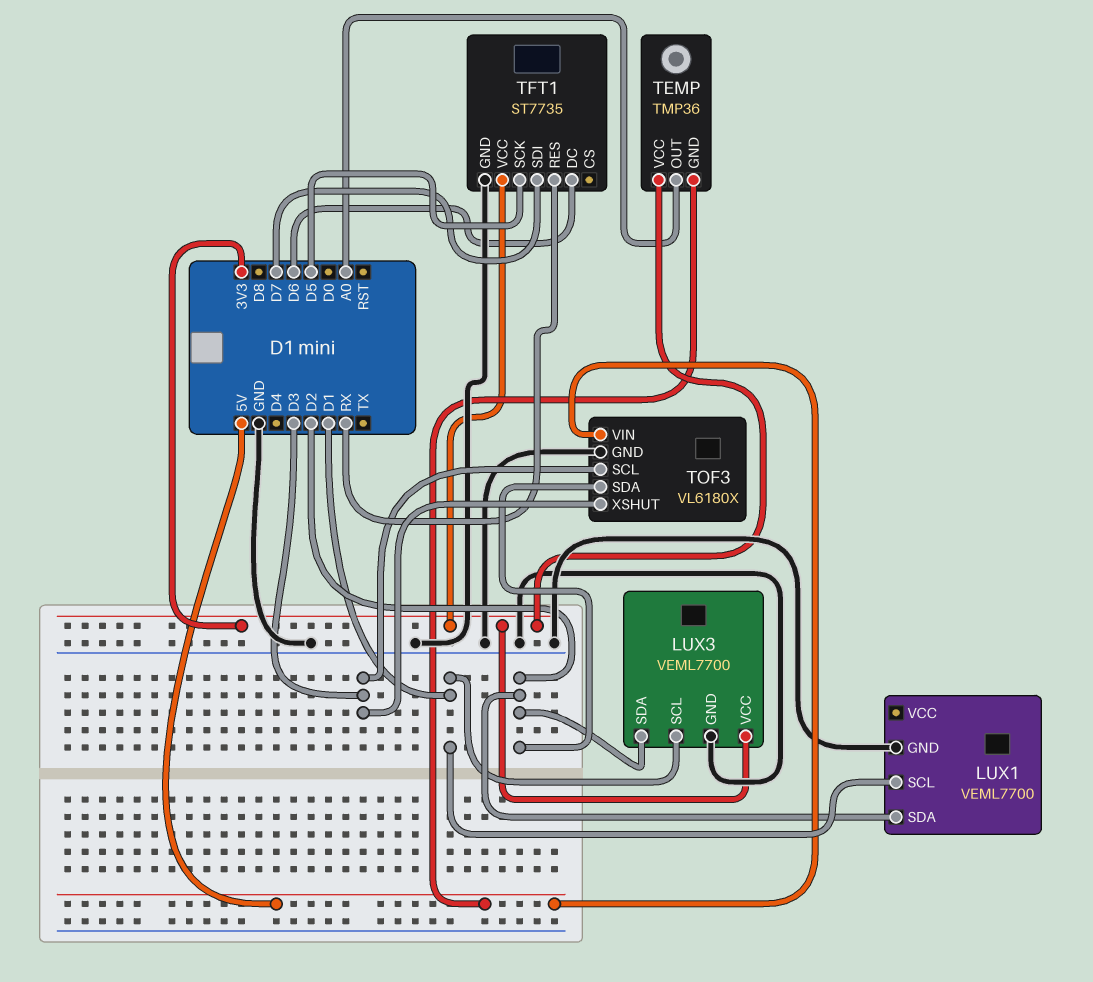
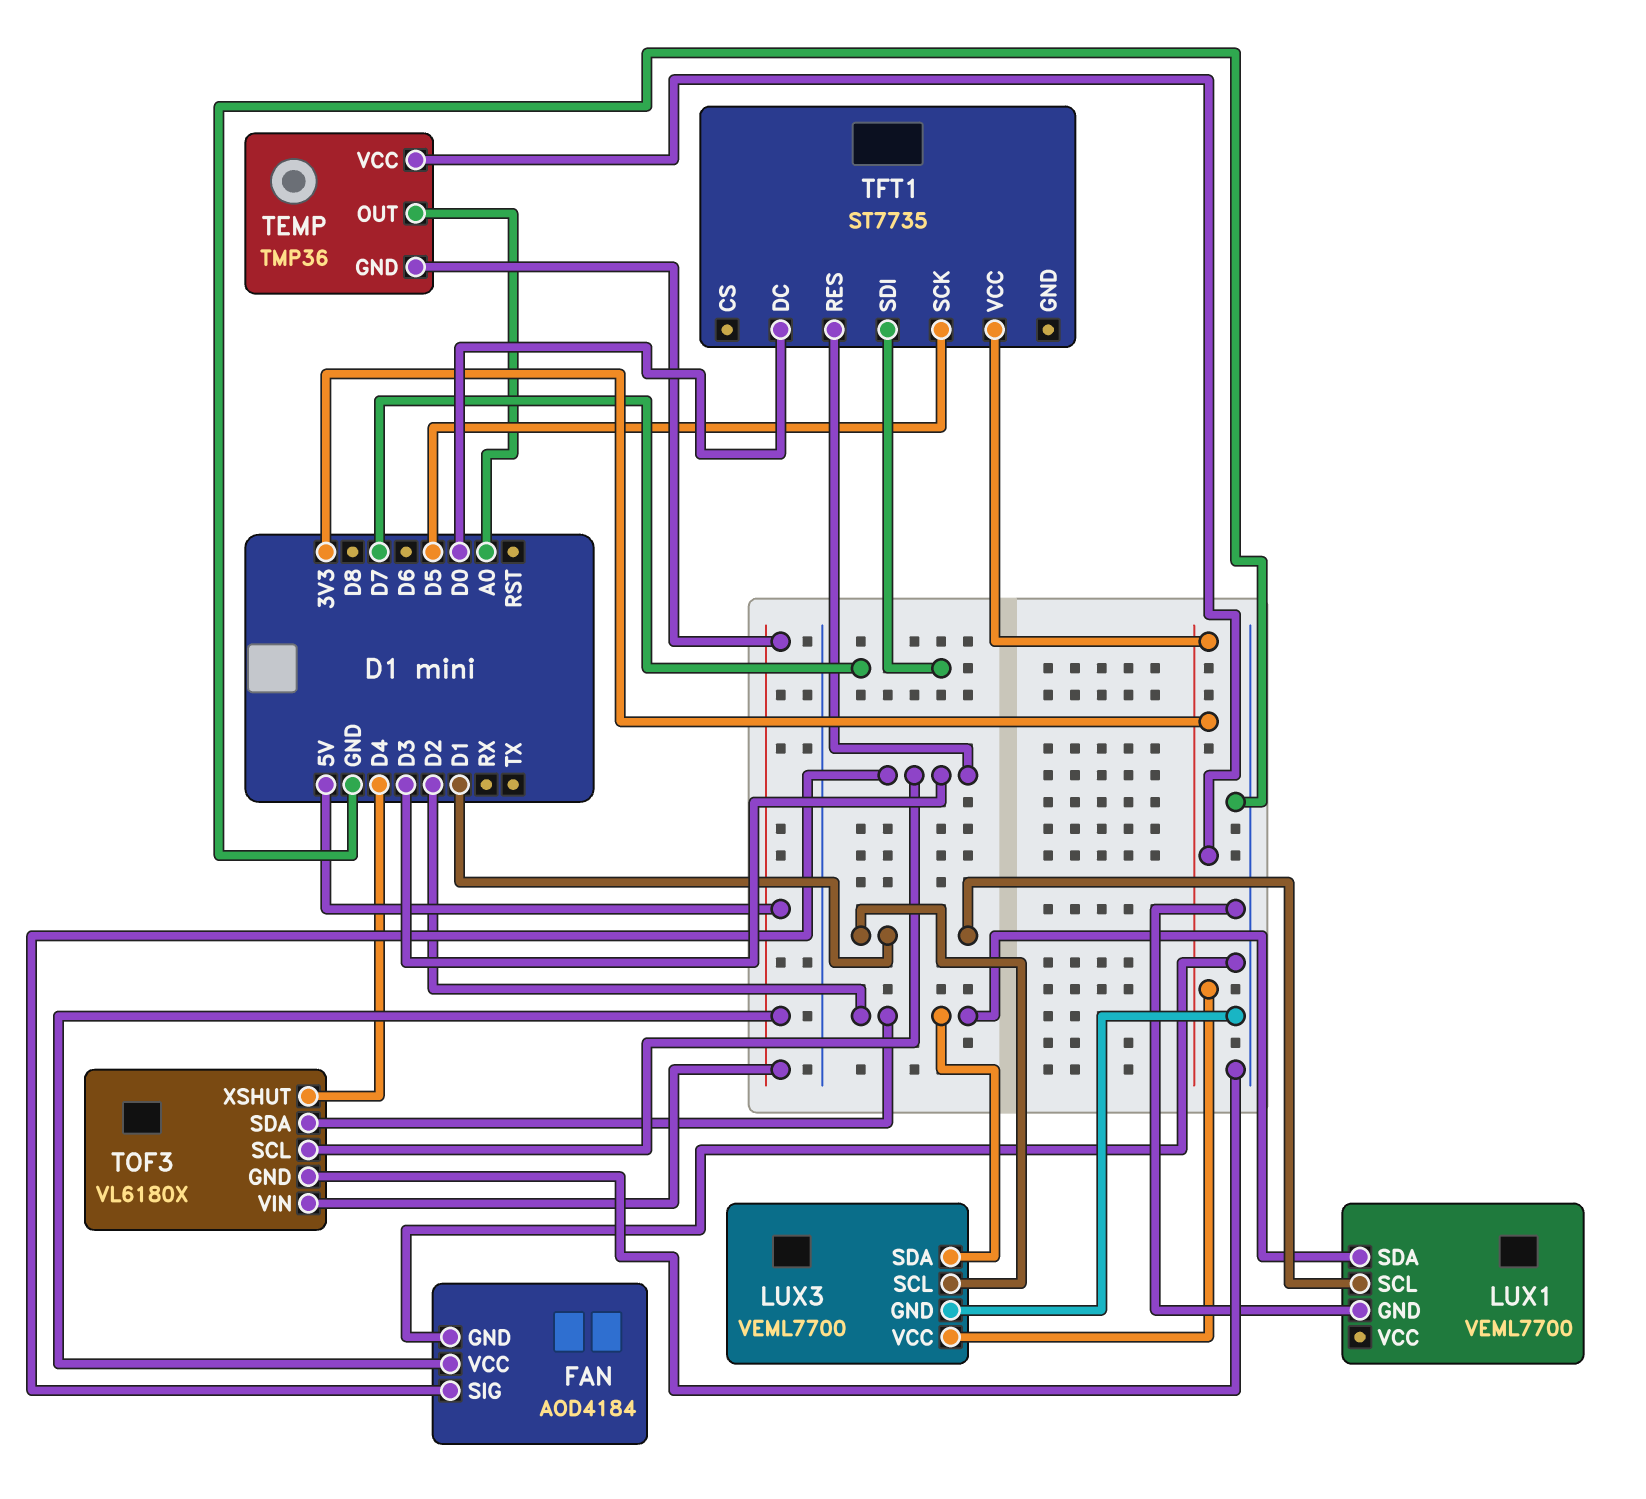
FAN: none -> AOD4184
FAN pin GND: none -> GND
FAN pin SIG: none -> D3
FAN pin VCC: none -> 5V
TFT1 pin DC: D6 -> D0
TFT1 pin GND: GND -> none
TFT1 pin RES: RX -> D3
TOF3 pin XSHUT: D3 -> D4

